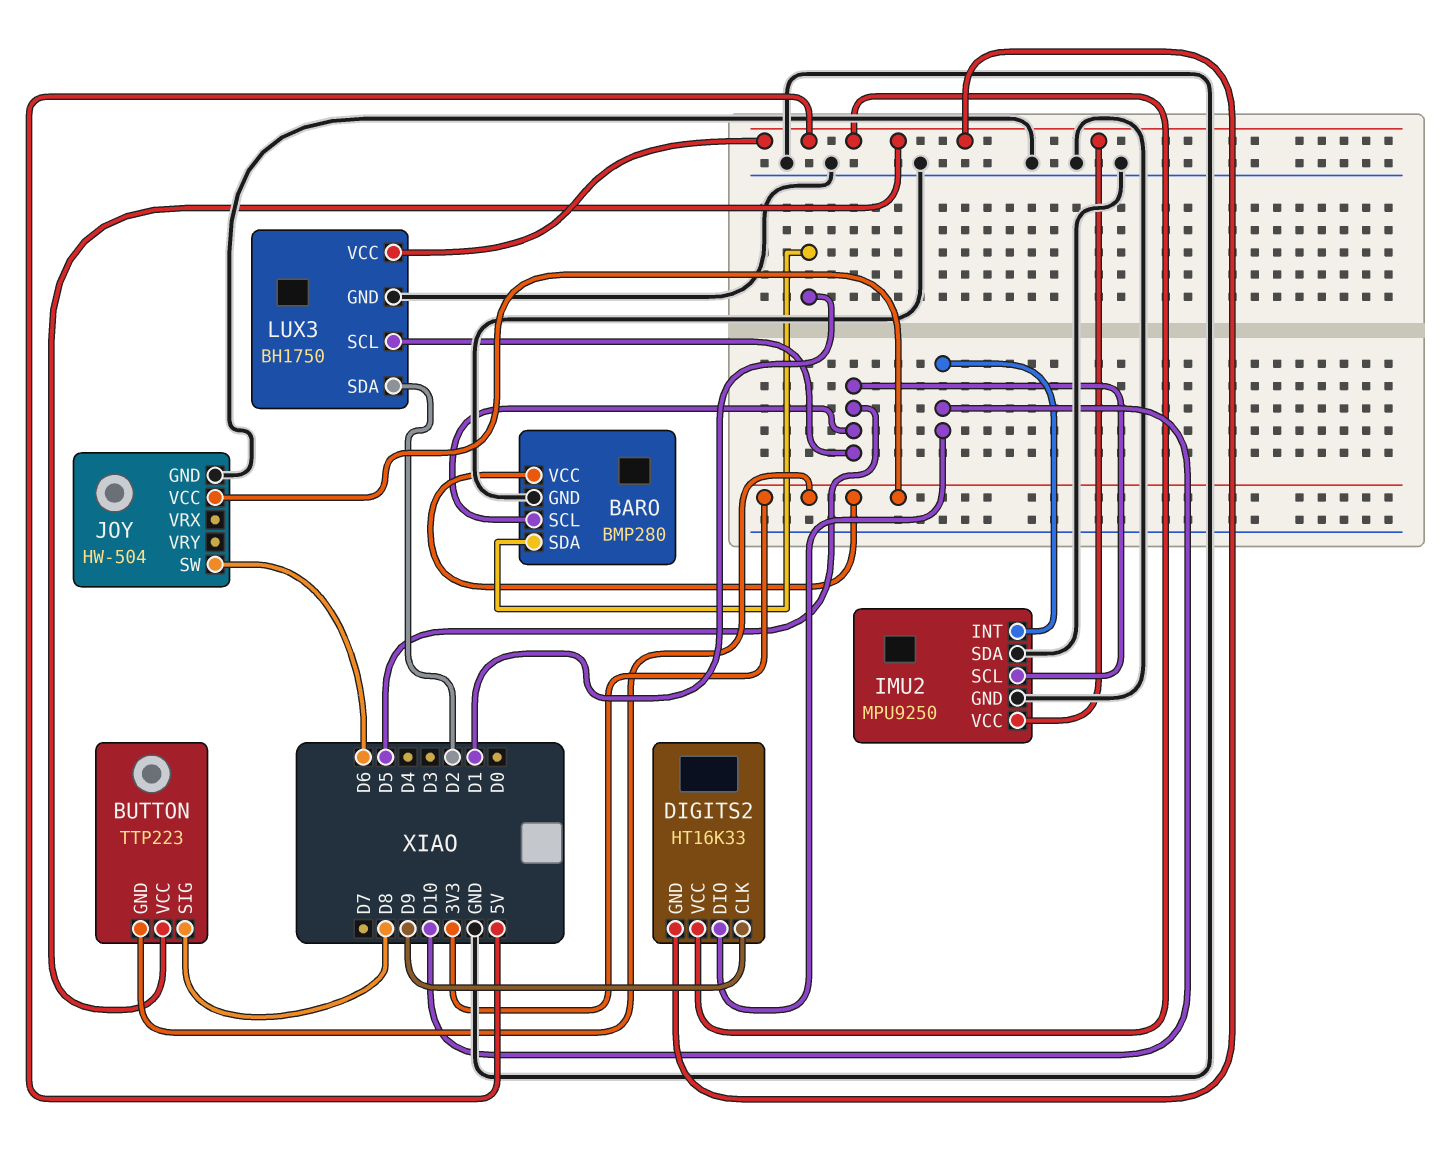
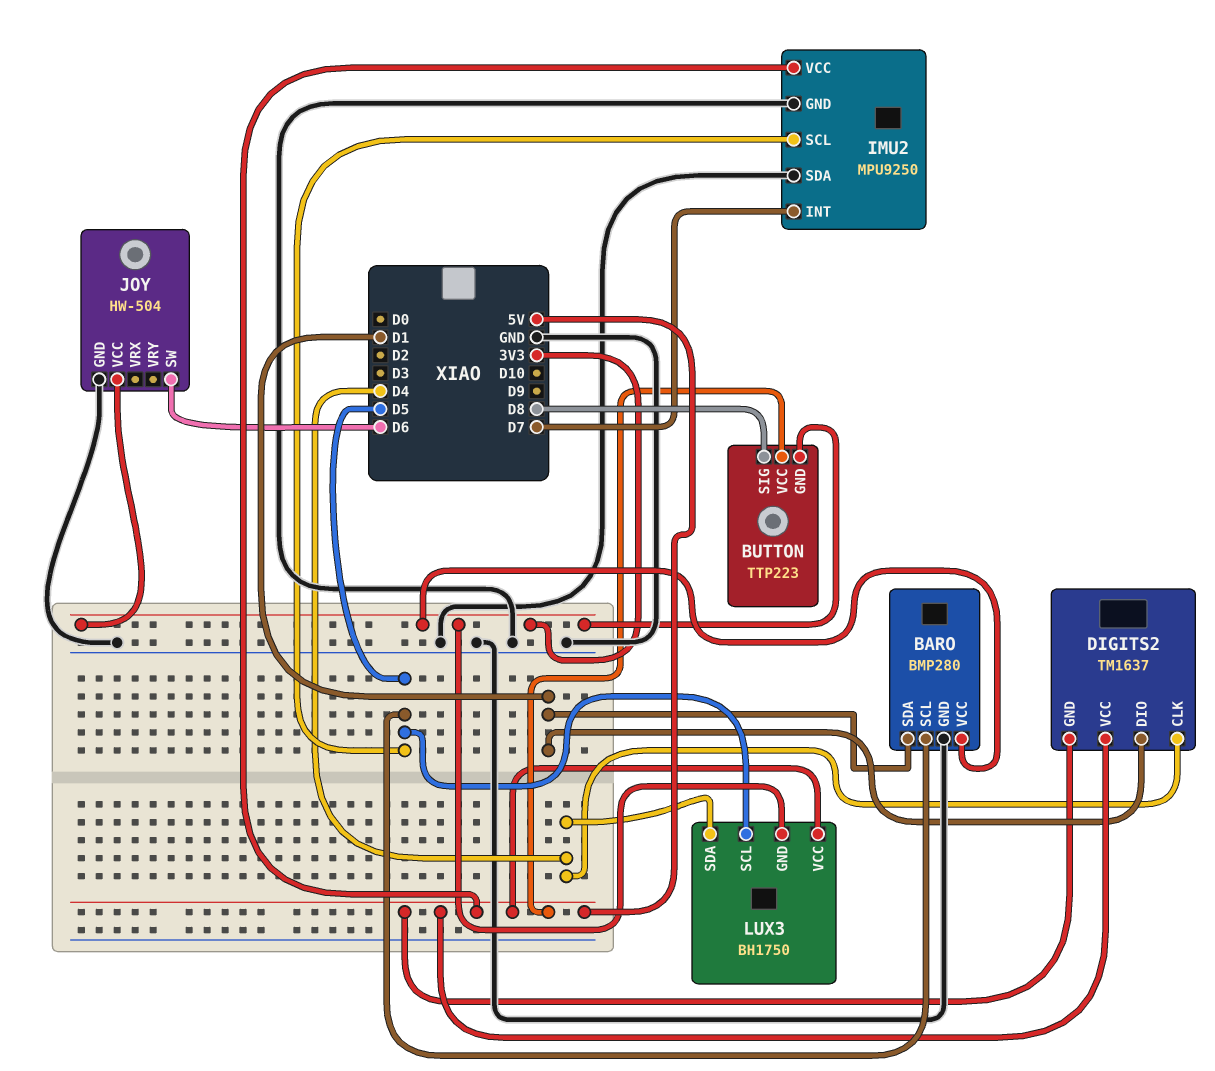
DIGITS2: HT16K33 -> TM1637
DIGITS2 pin CLK: D9 -> D4
DIGITS2 pin DIO: D10 -> D1
IMU2 pin INT: D10 -> D7
LUX3 pin GND: GND -> 3V3
LUX3 pin SDA: D2 -> D4

